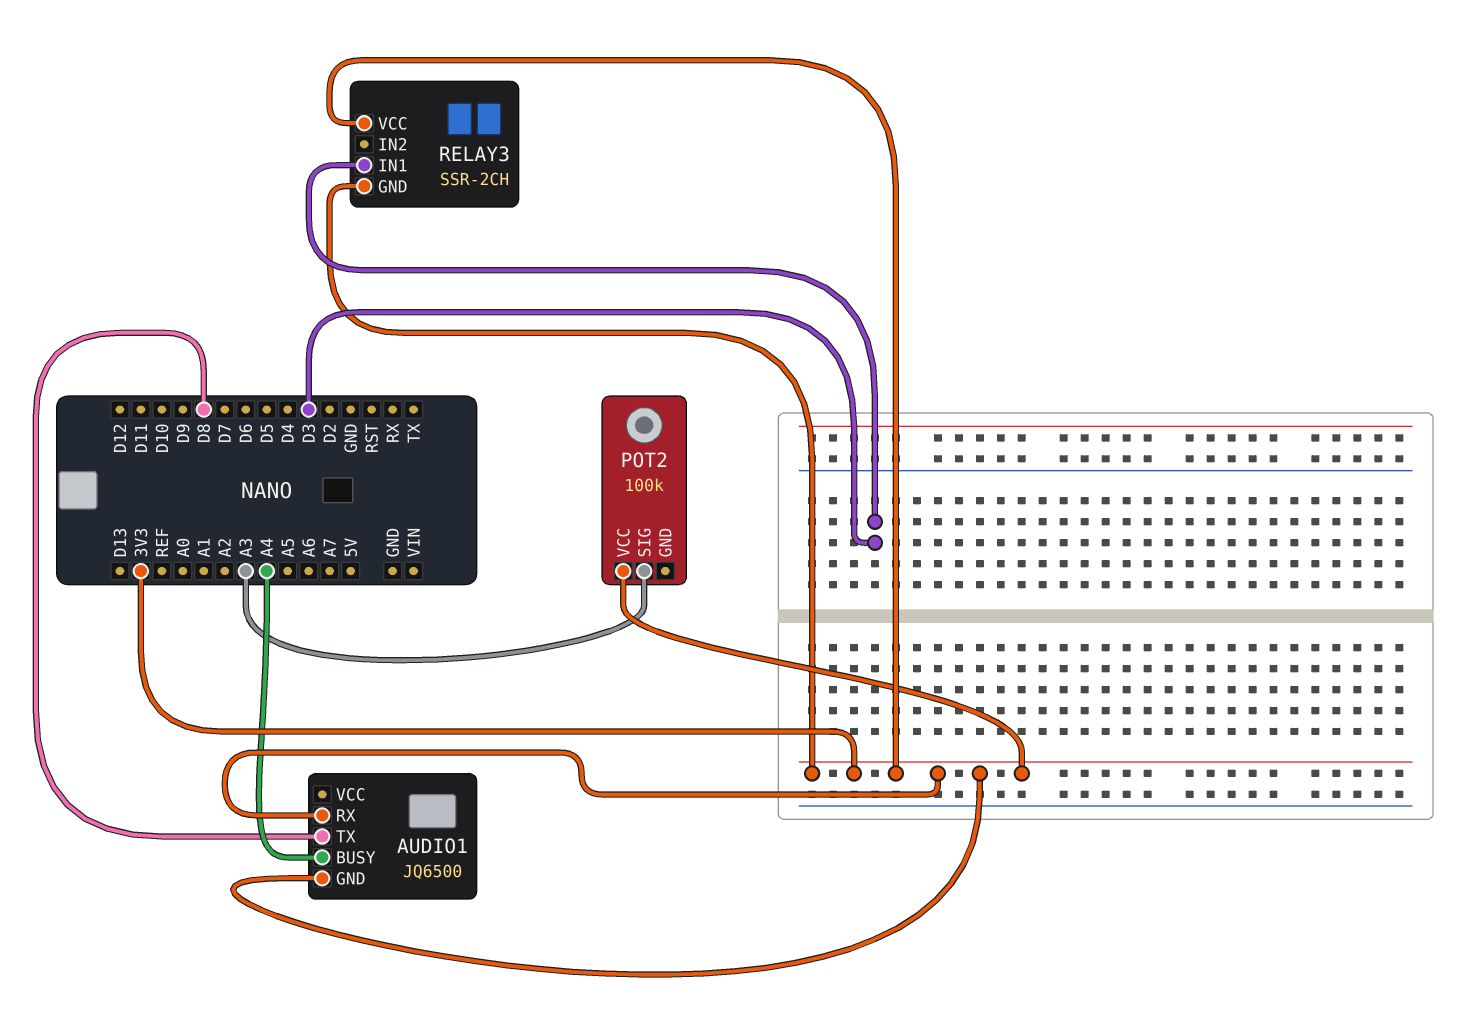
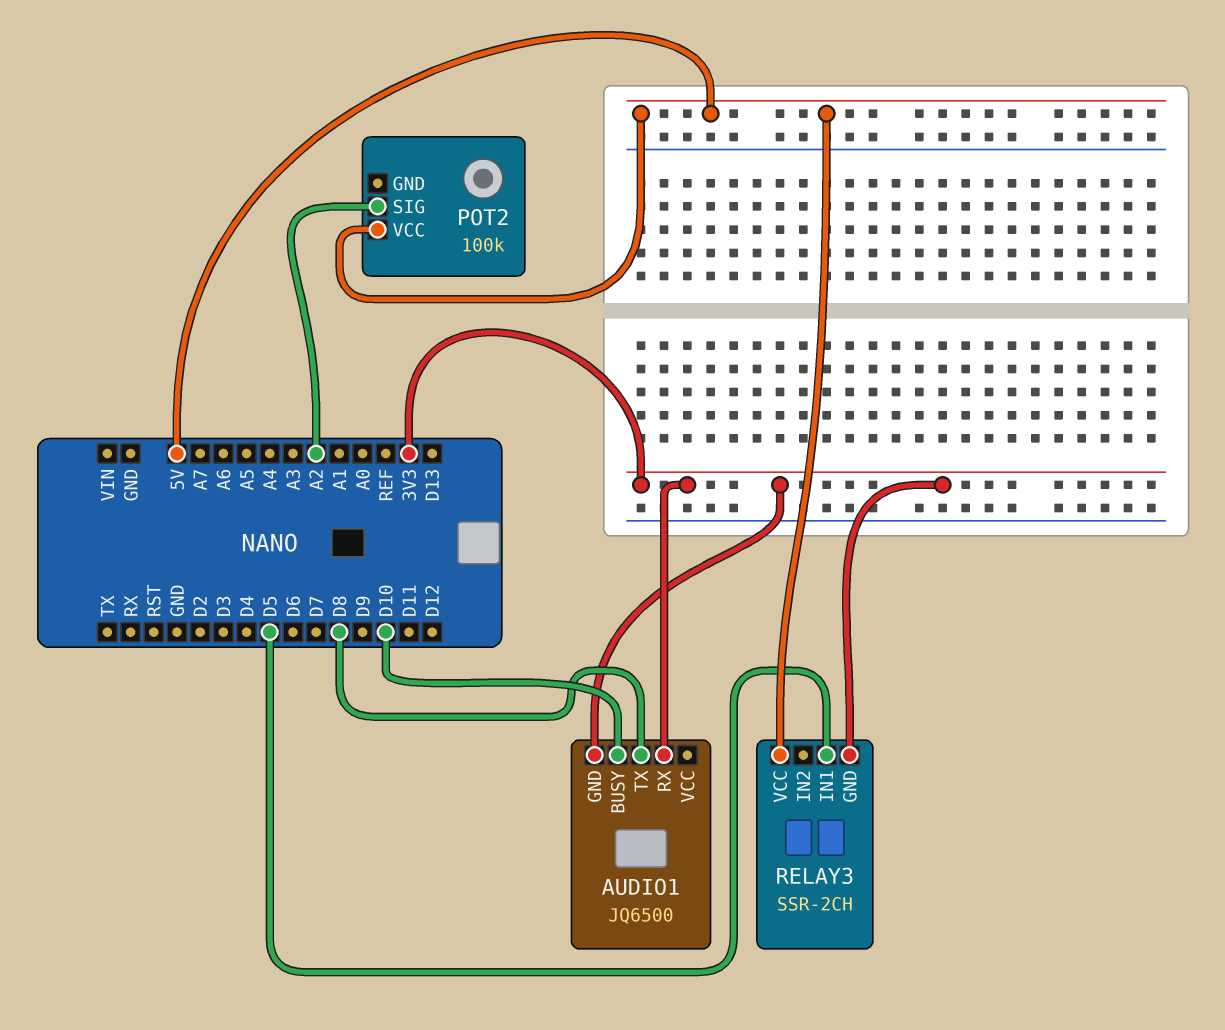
AUDIO1 pin BUSY: A4 -> D10
POT2 pin SIG: A3 -> A2
POT2 pin VCC: 3V3 -> 5V
RELAY3 pin IN1: D3 -> D5
RELAY3 pin VCC: 3V3 -> 5V

